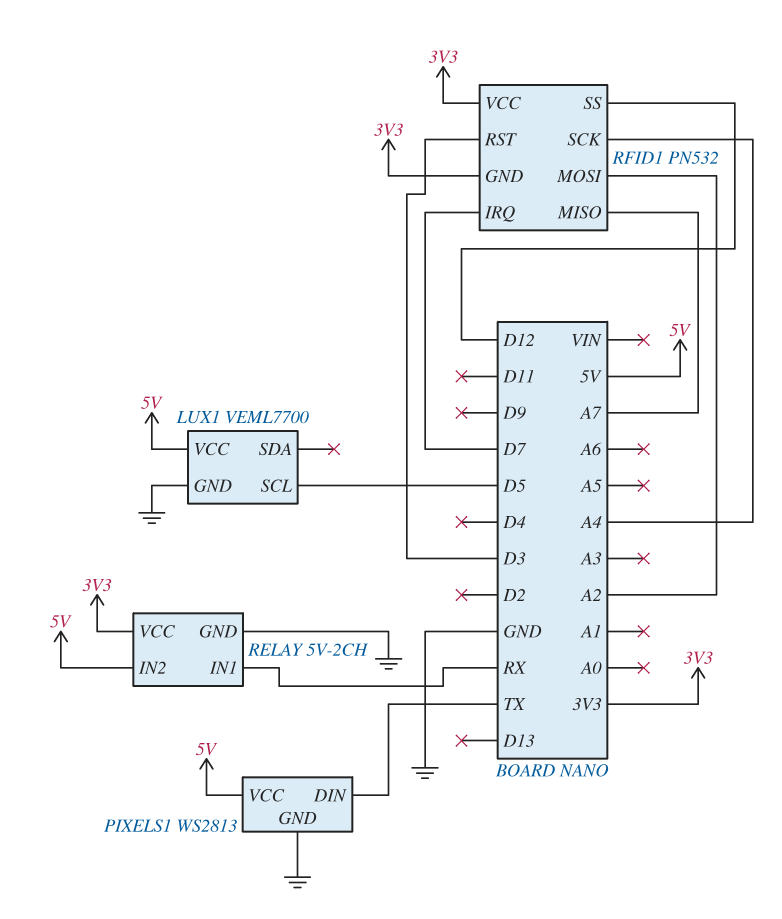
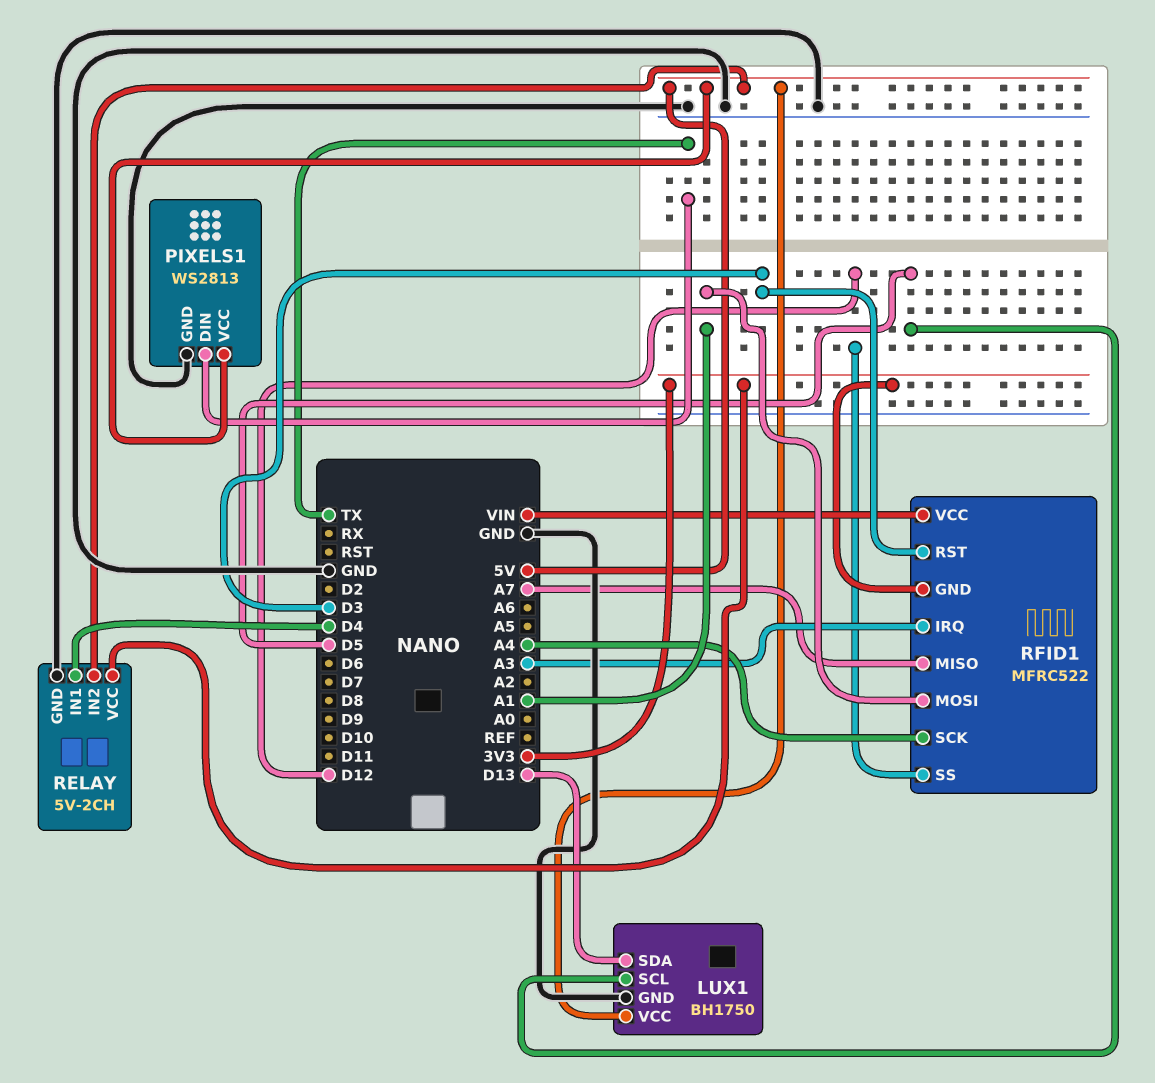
LUX1: VEML7700 -> BH1750
LUX1 pin SDA: none -> D13
RELAY pin IN1: RX -> D4
RFID1: PN532 -> MFRC522
RFID1 pin IRQ: D7 -> A3
RFID1 pin MOSI: A2 -> A1
RFID1 pin VCC: 3V3 -> VIN

